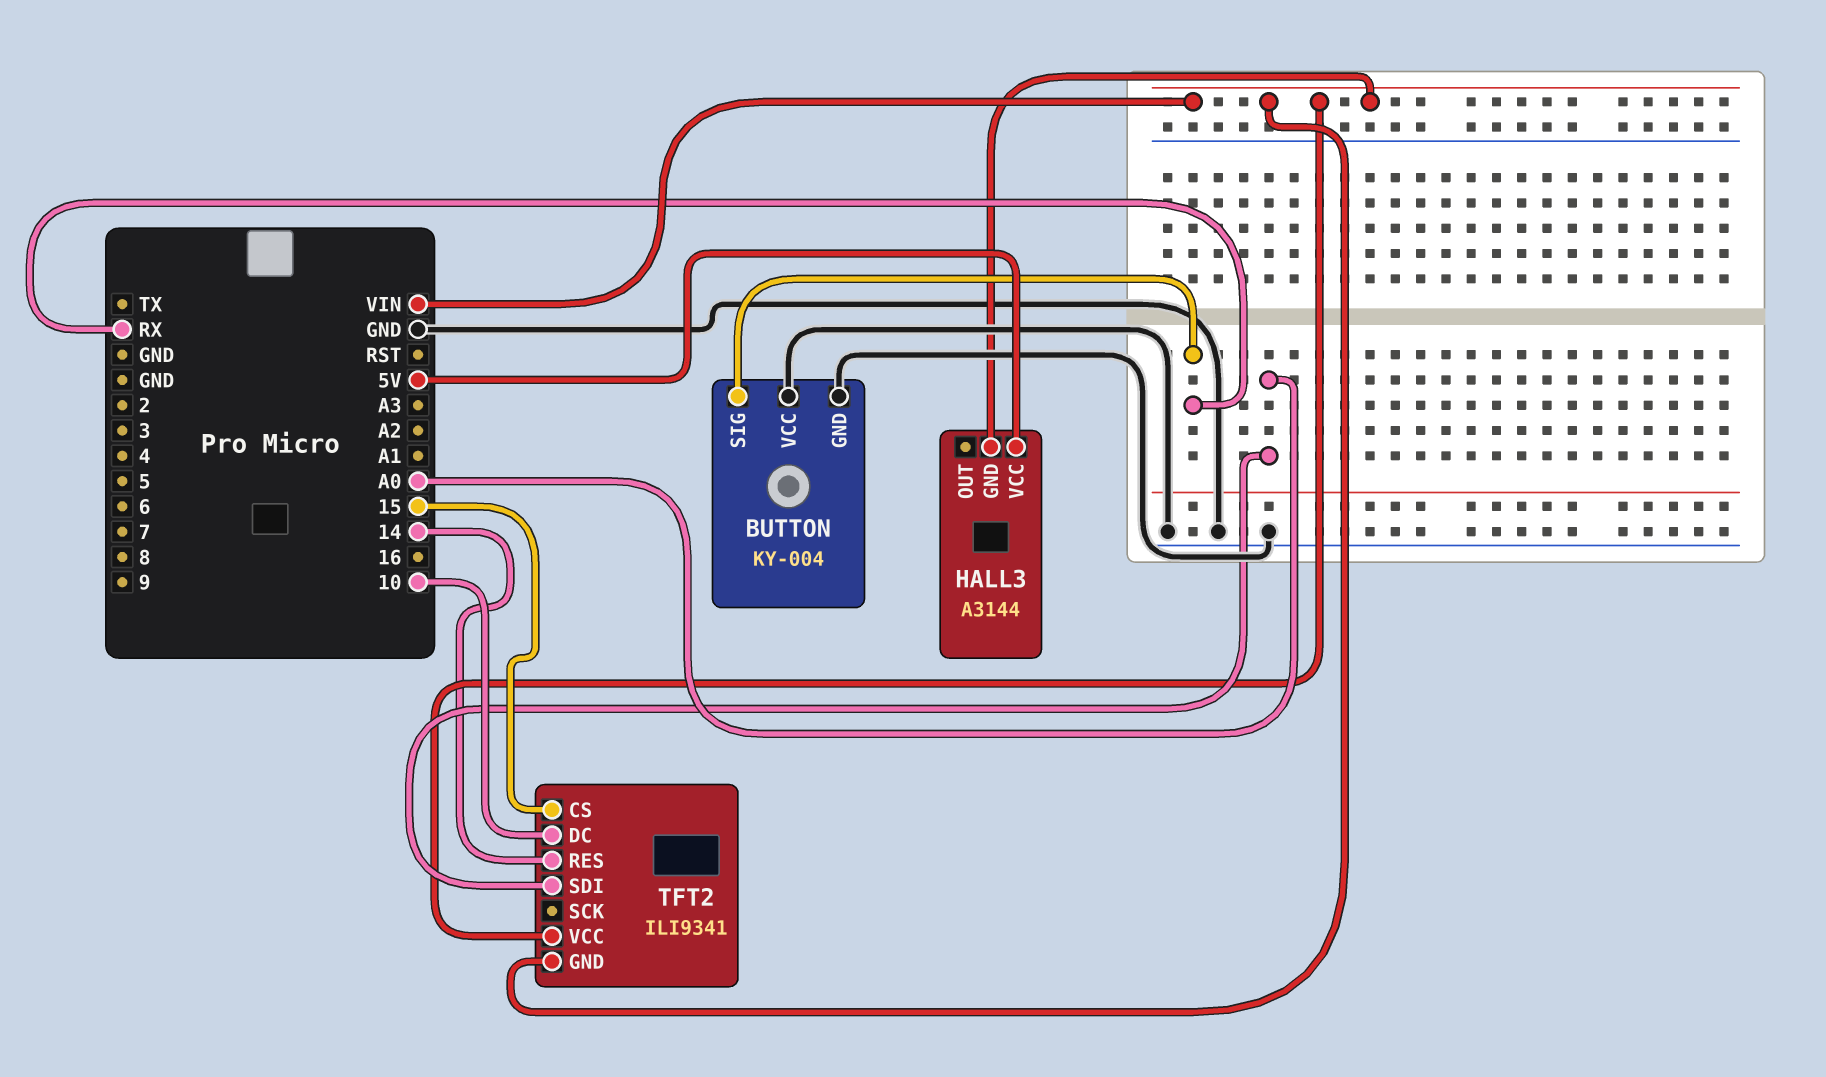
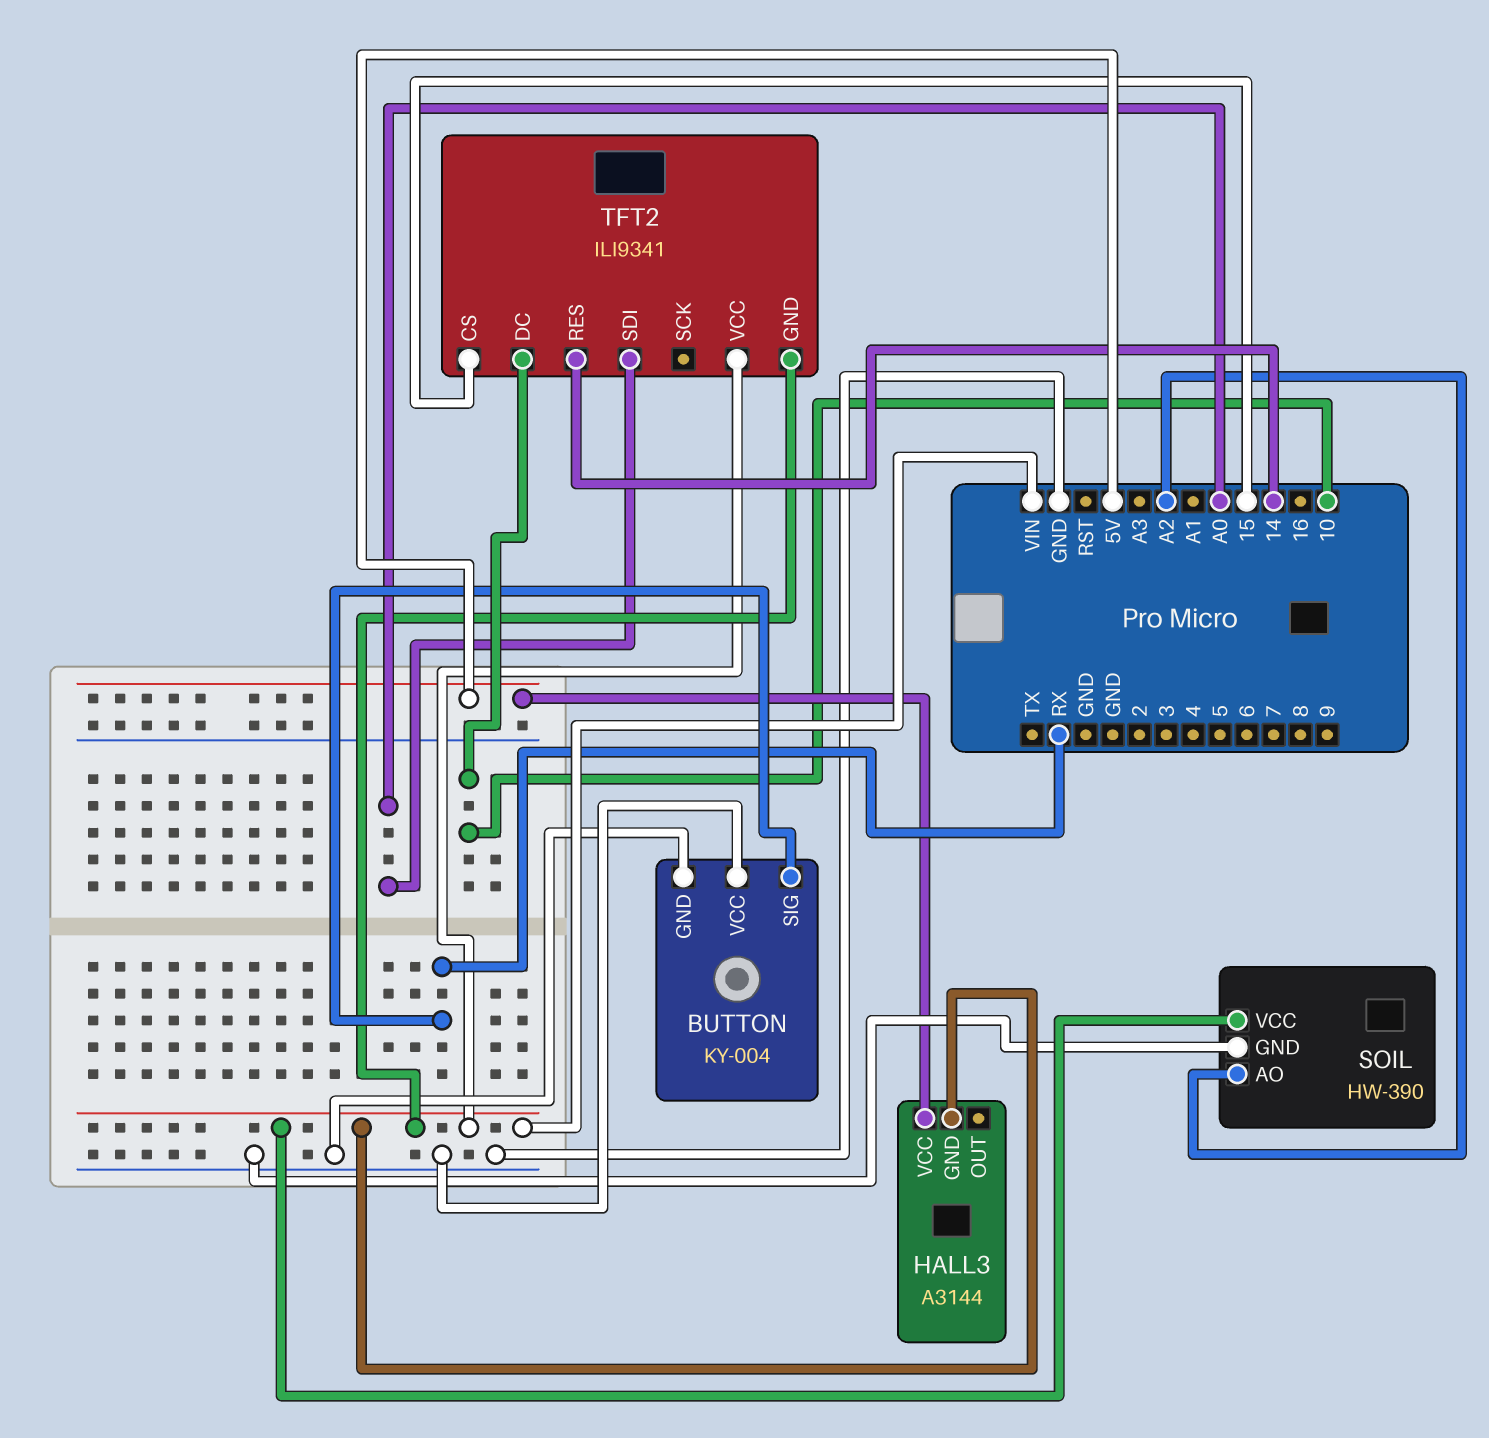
SOIL: none -> HW-390
SOIL pin AO: none -> A2
SOIL pin GND: none -> GND
SOIL pin VCC: none -> VIN

